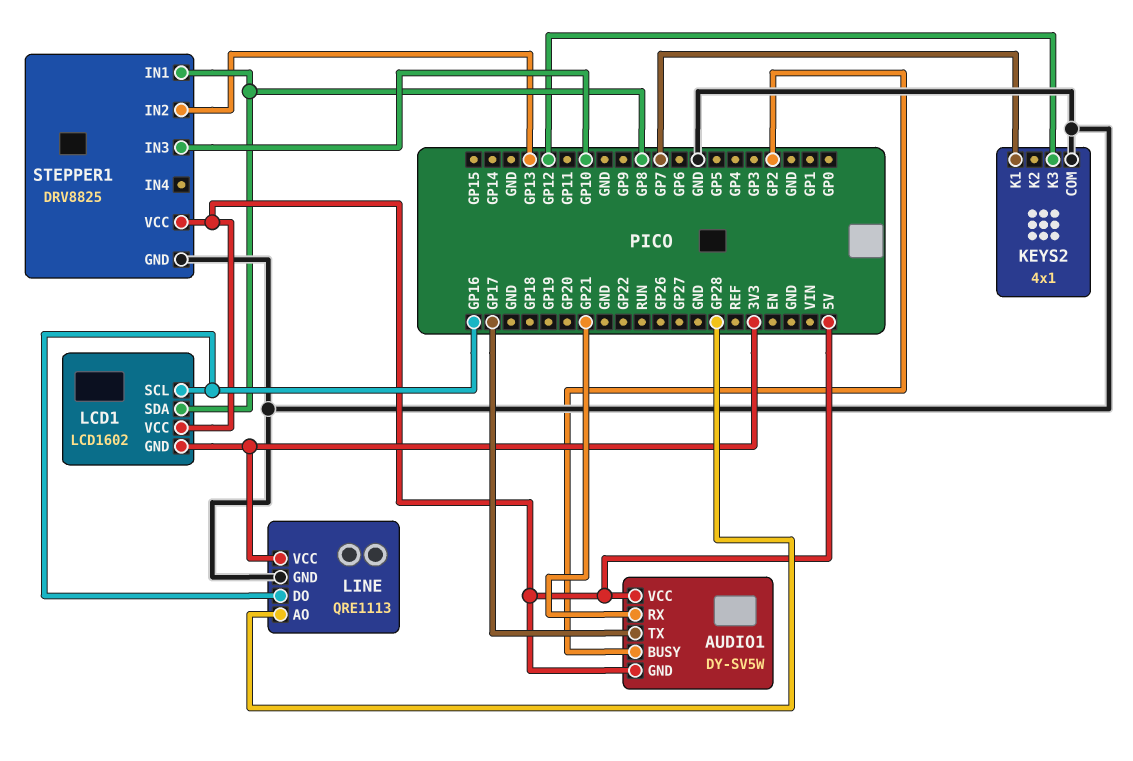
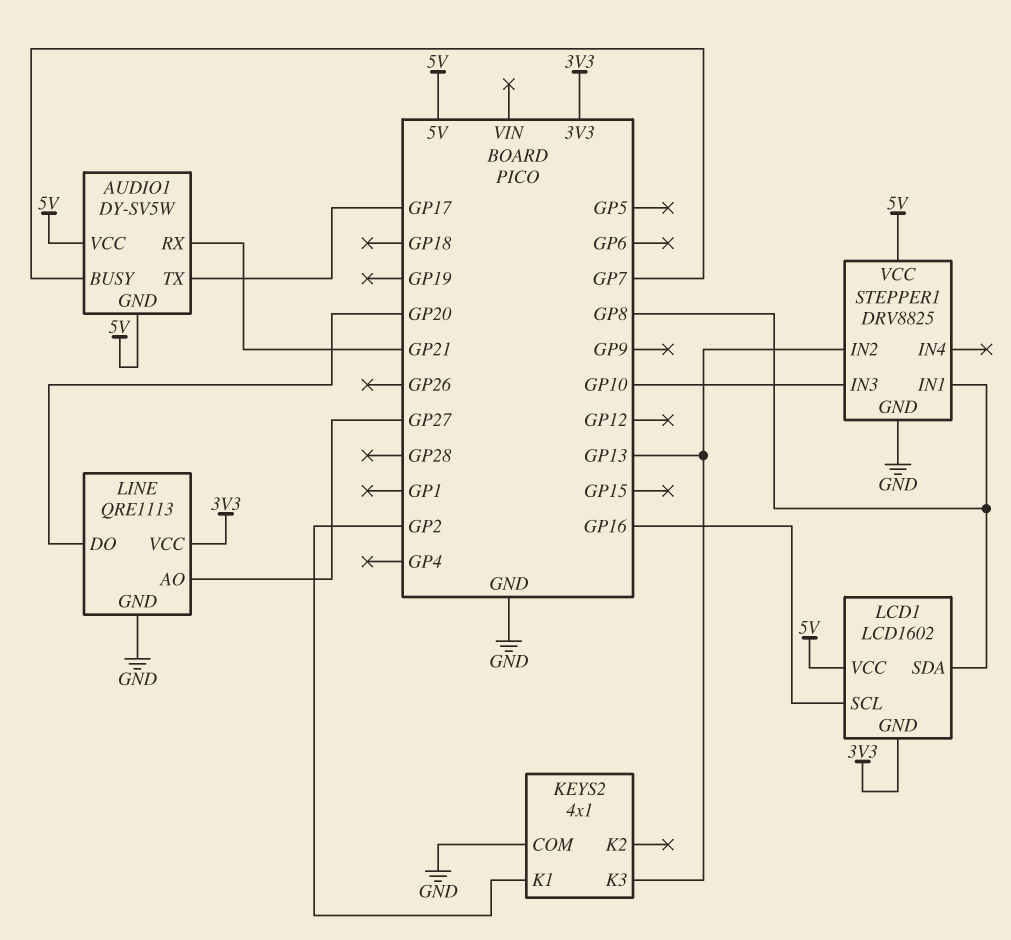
AUDIO1 pin BUSY: GP2 -> GP7
KEYS2 pin K1: GP7 -> GP2
KEYS2 pin K3: GP12 -> GP13
LINE pin AO: GP28 -> GP27
LINE pin DO: GP16 -> GP20

